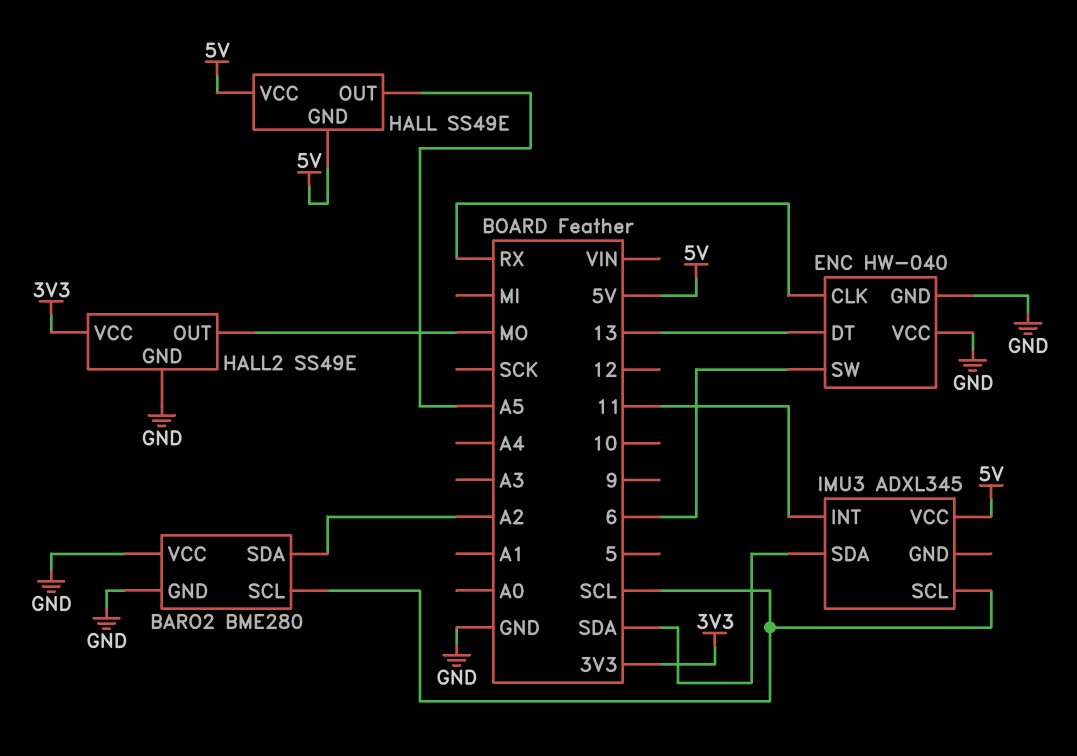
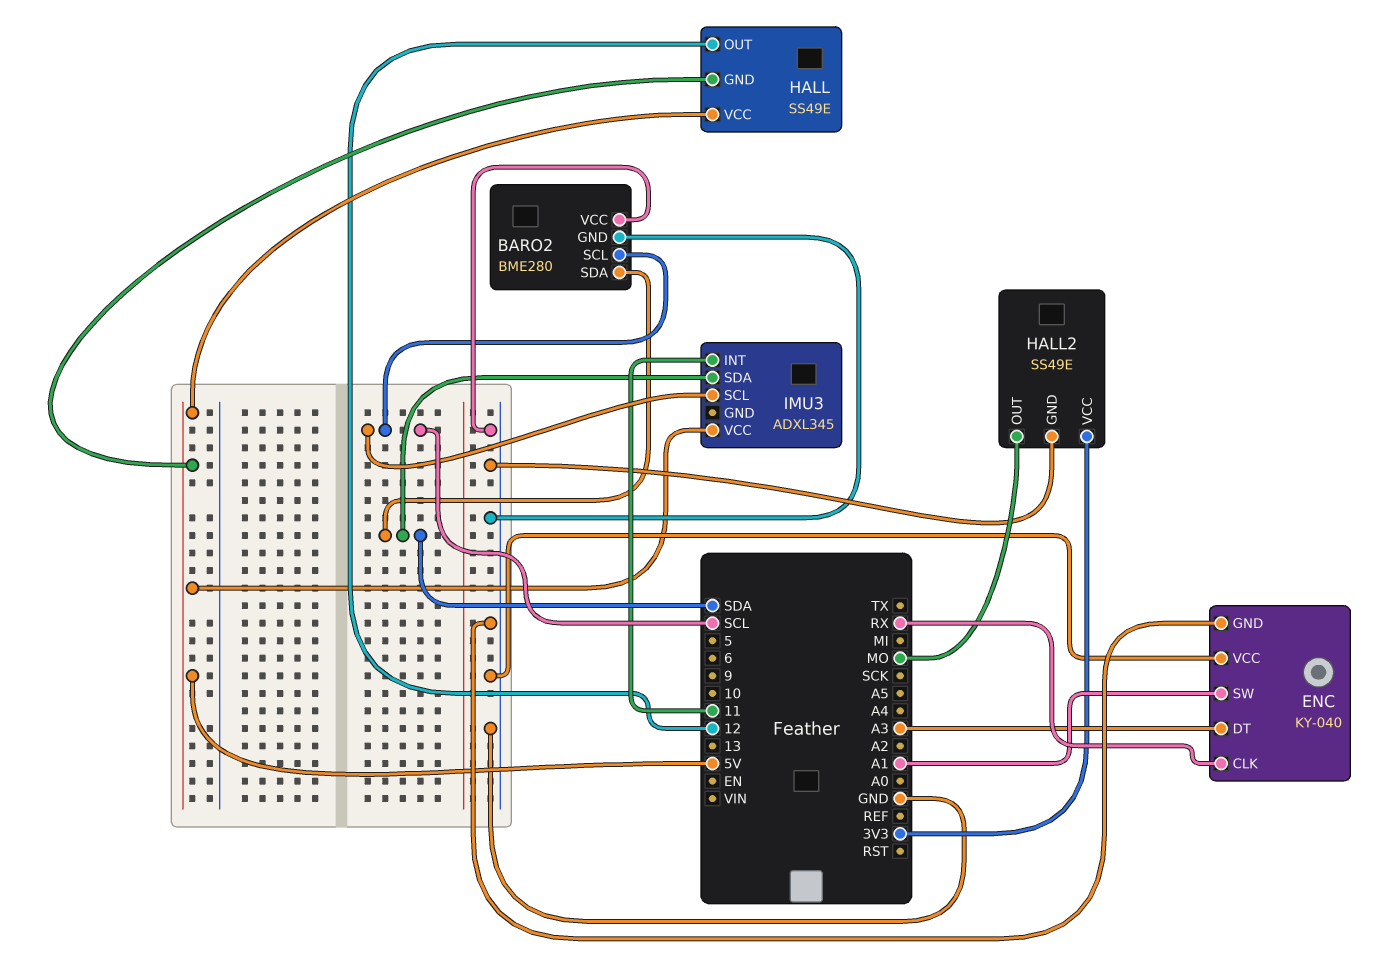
BARO2 pin SDA: A2 -> SDA
ENC: HW-040 -> KY-040
ENC pin DT: 13 -> A3
ENC pin SW: 6 -> A1
HALL pin OUT: A5 -> 12

